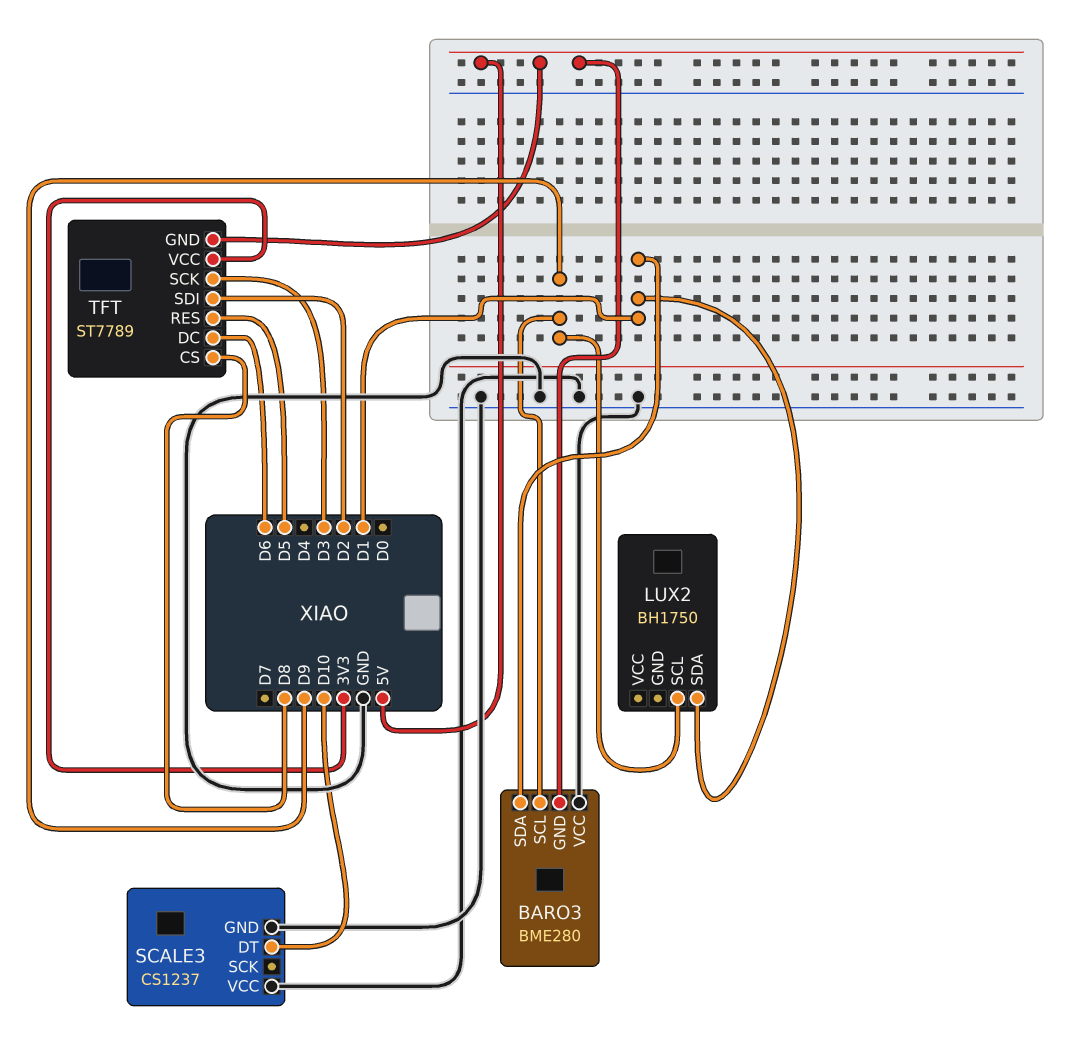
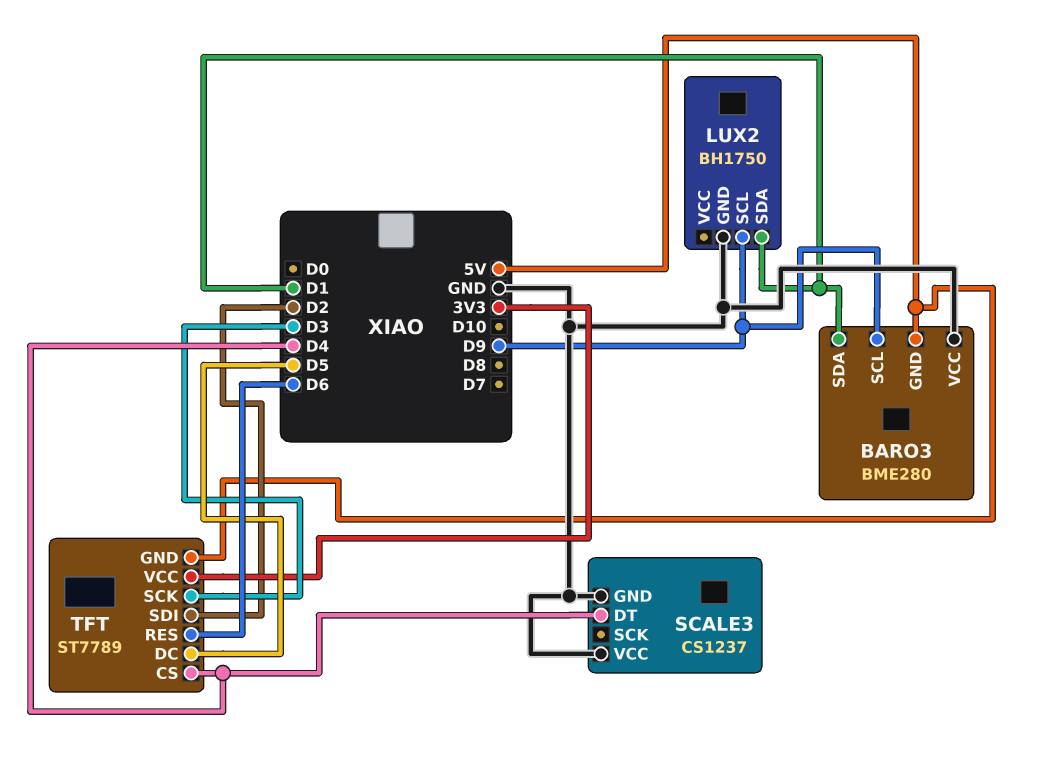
LUX2 pin GND: none -> GND
SCALE3 pin DT: D10 -> D4
TFT pin CS: D8 -> D4
TFT pin DC: D6 -> D5
TFT pin RES: D5 -> D6

